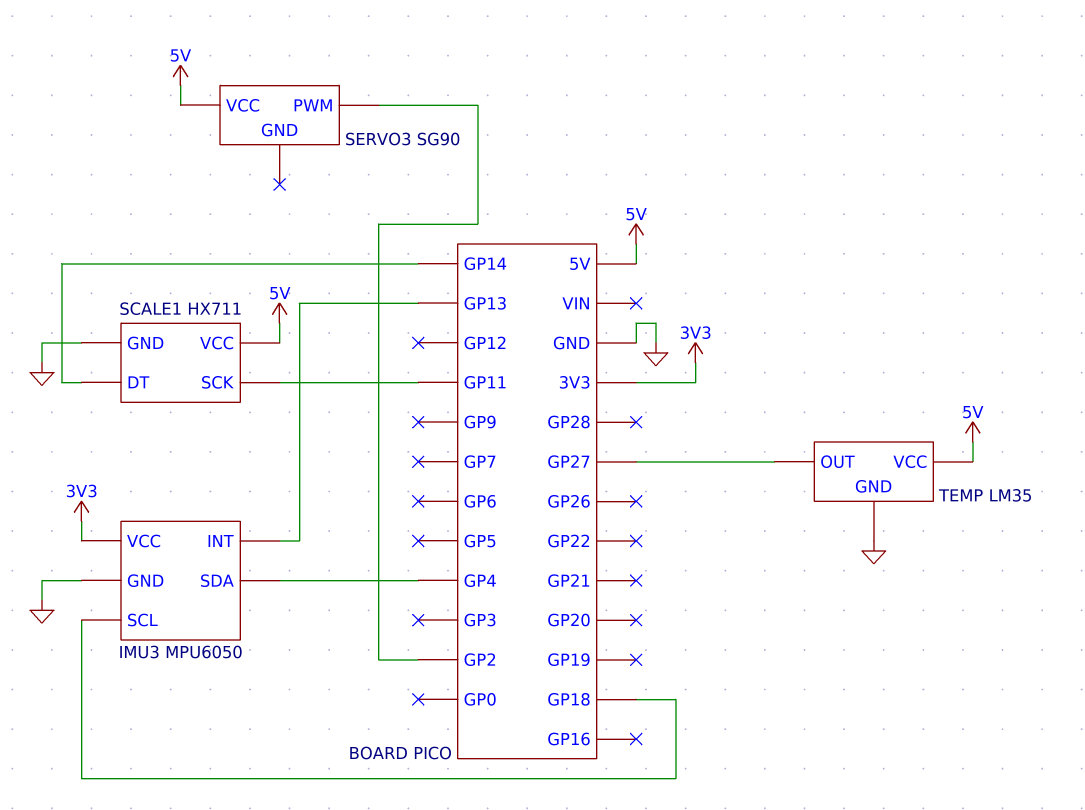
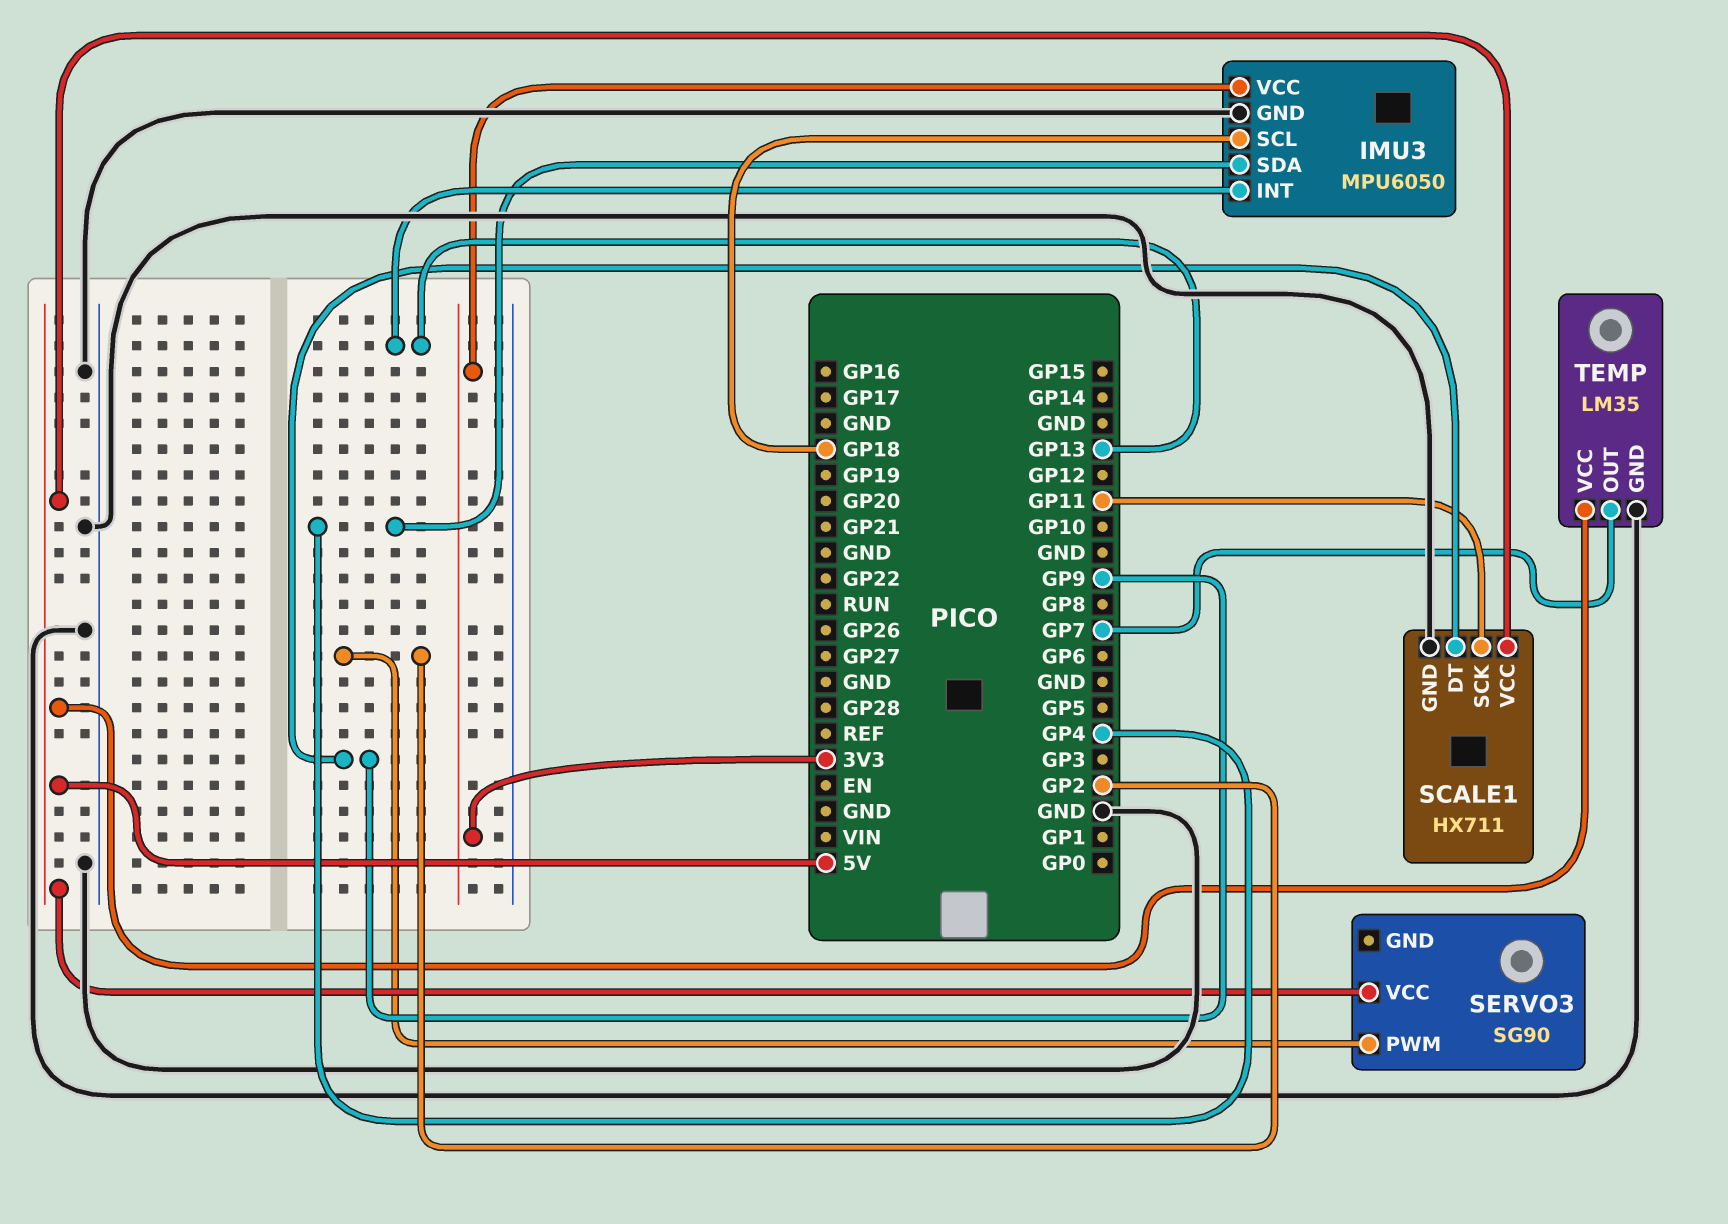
SCALE1 pin DT: GP14 -> GP9
TEMP pin OUT: GP27 -> GP7

